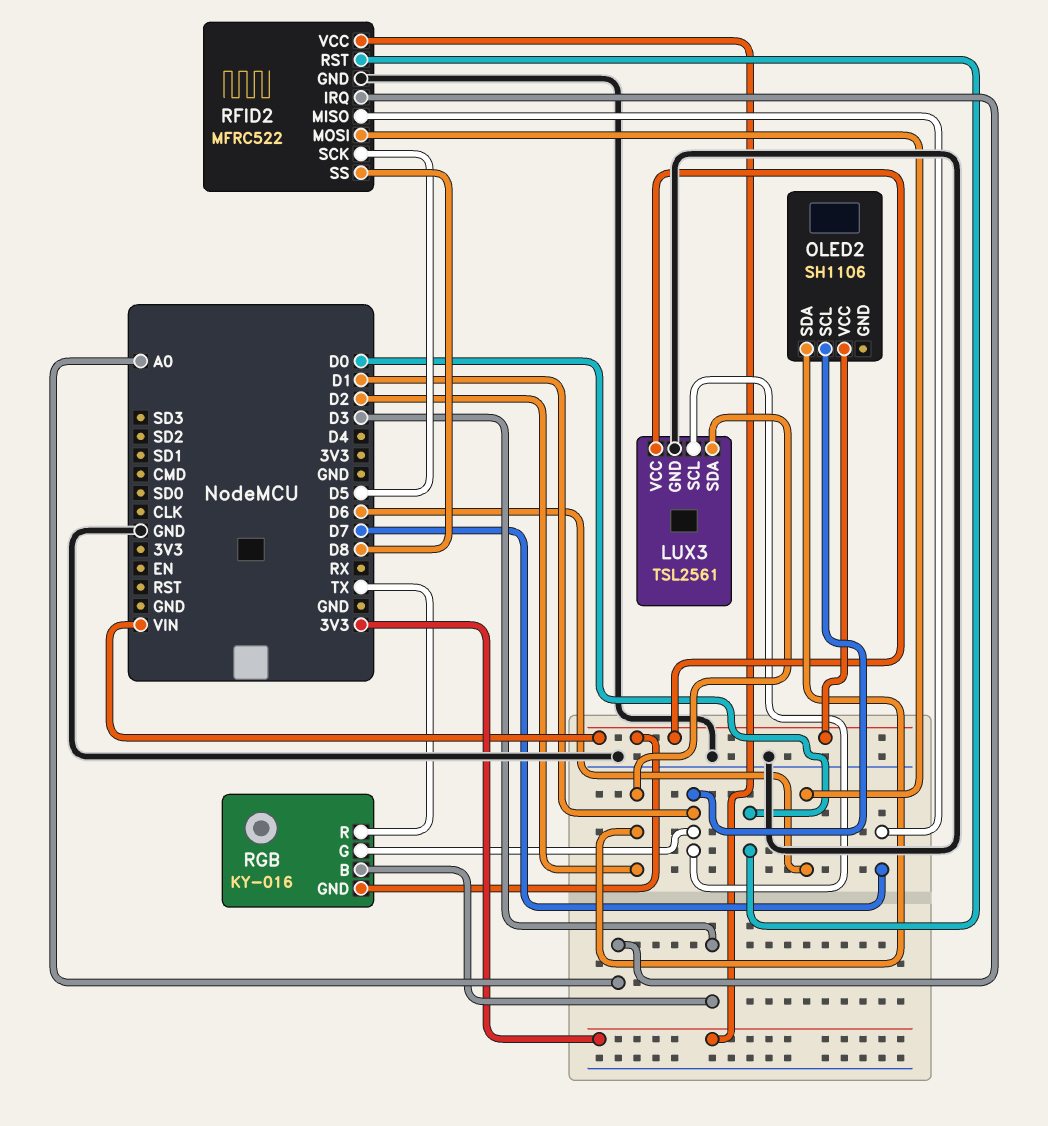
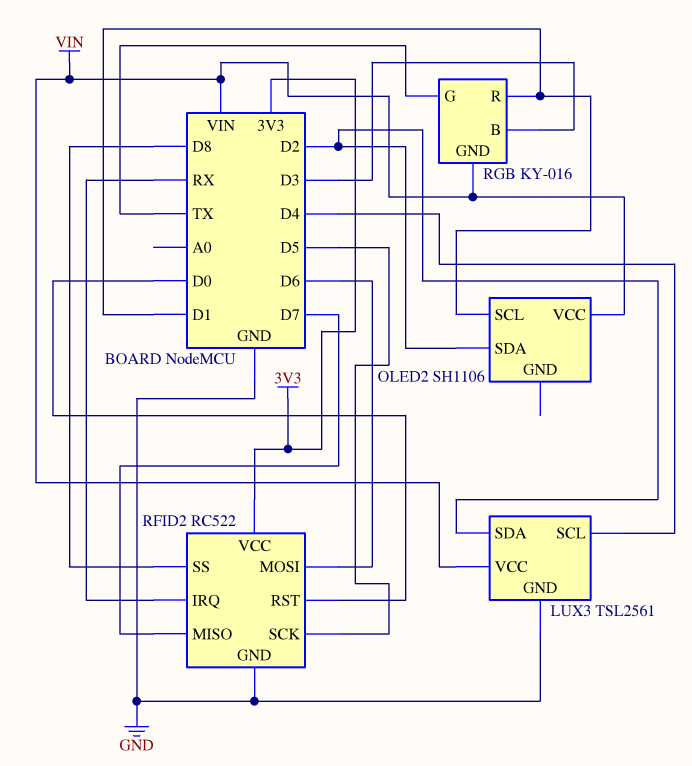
LUX3 pin SCL: D1 -> D4
RFID2: MFRC522 -> RC522
RFID2 pin IRQ: A0 -> RX
RGB pin G: D1 -> TX
RGB pin R: TX -> D1

